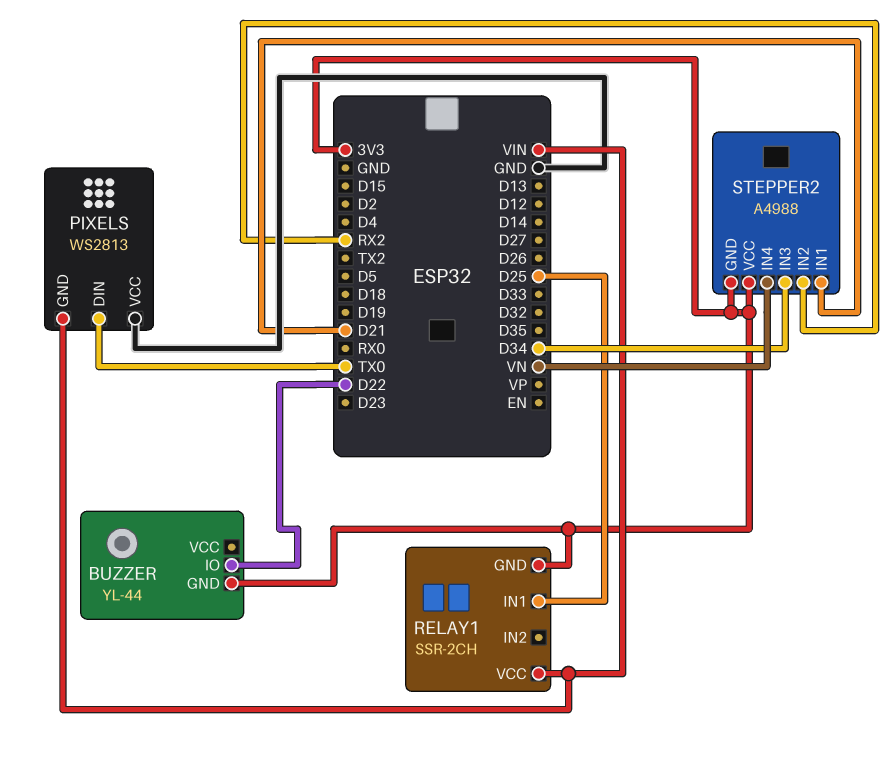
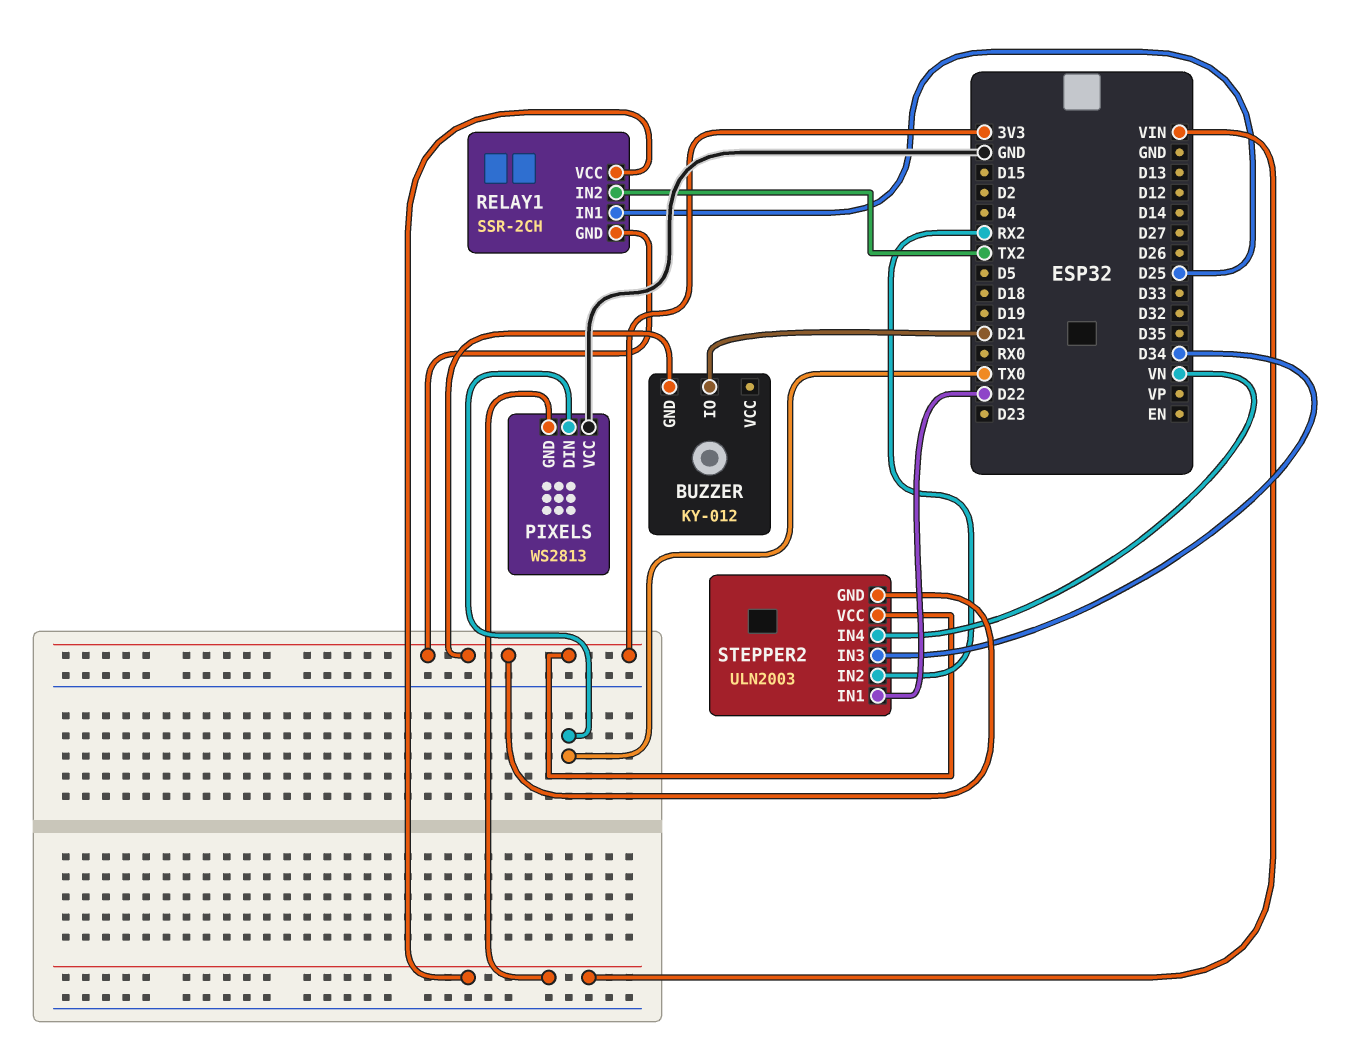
BUZZER: YL-44 -> KY-012
BUZZER pin IO: D22 -> D21
RELAY1 pin IN2: none -> TX2
STEPPER2: A4988 -> ULN2003
STEPPER2 pin IN1: D21 -> D22

